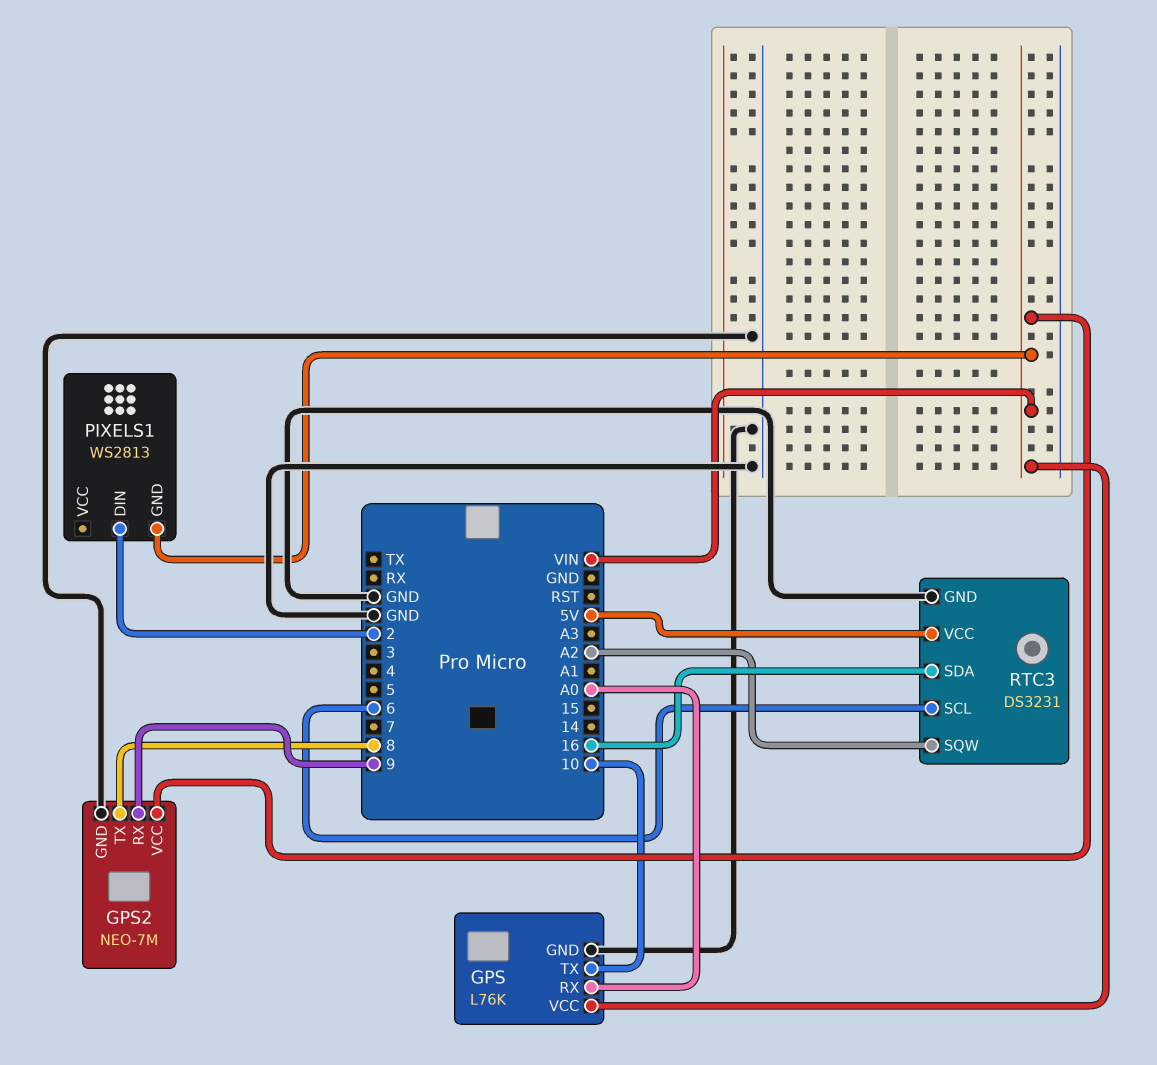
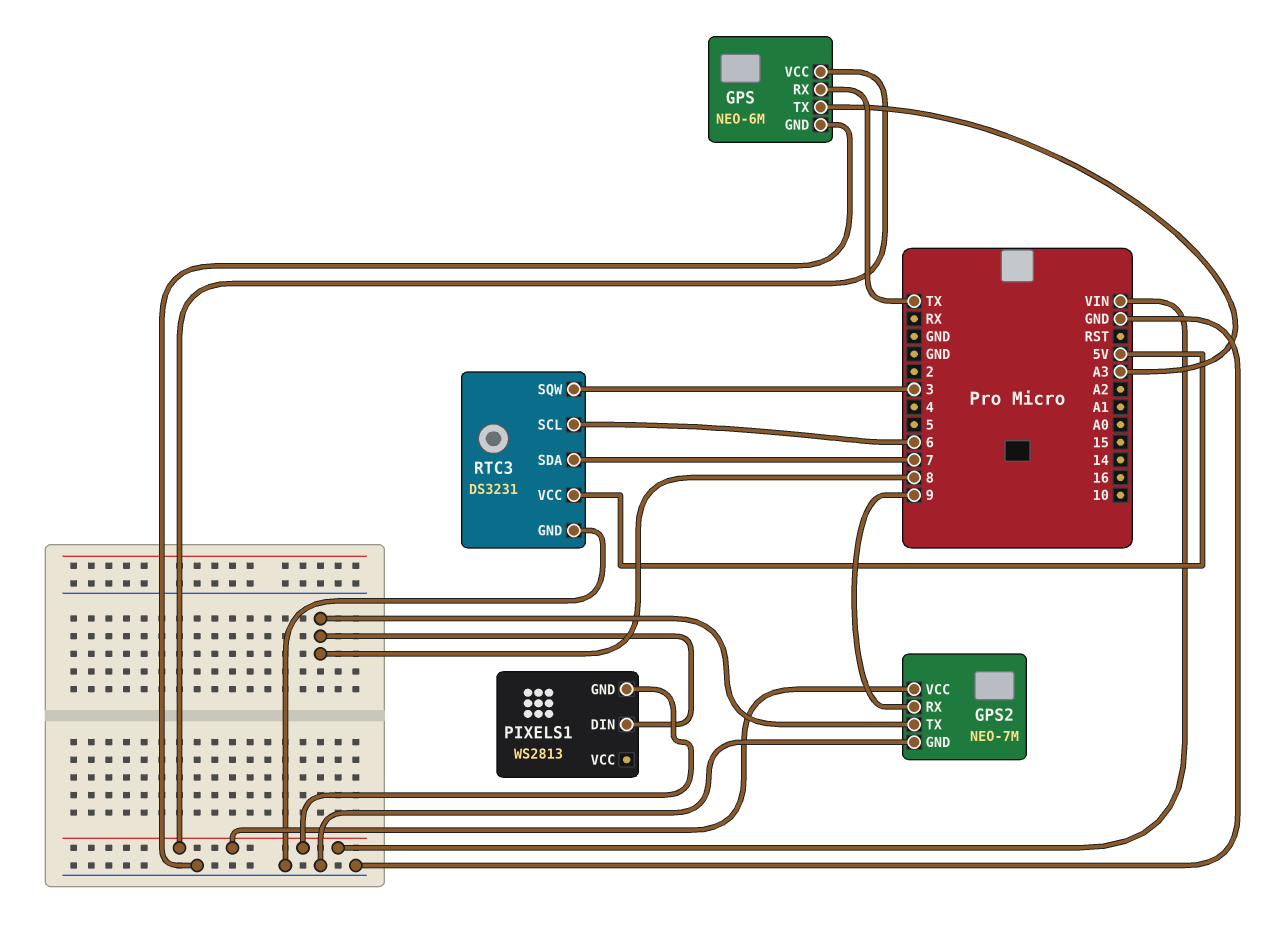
GPS: L76K -> NEO-6M
GPS pin RX: A0 -> TX
GPS pin TX: 10 -> A3
PIXELS1 pin DIN: 2 -> 8
RTC3 pin SDA: 16 -> 7
RTC3 pin SQW: A2 -> 3

